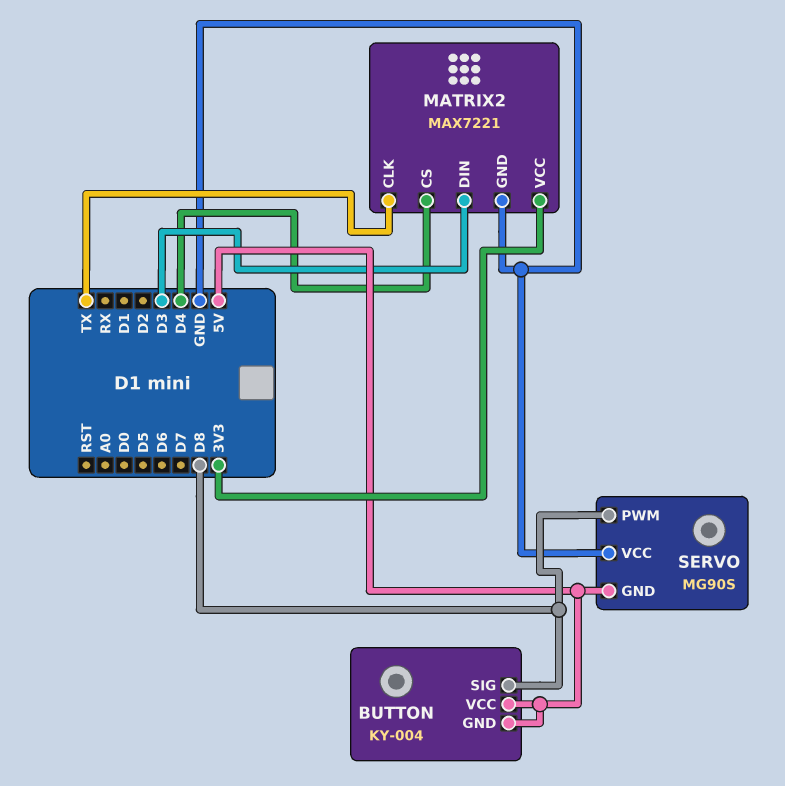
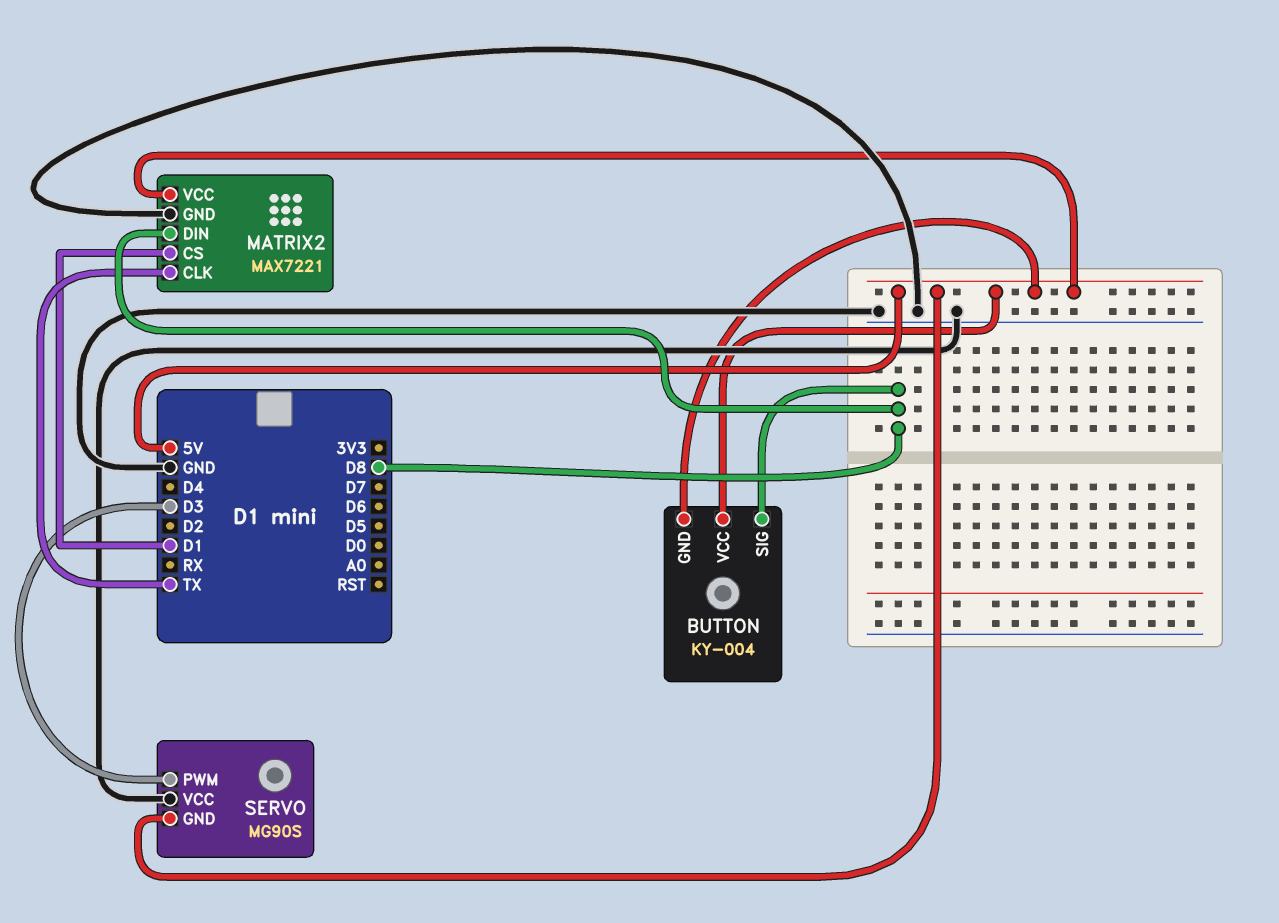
MATRIX2 pin CS: D4 -> D1
MATRIX2 pin DIN: D3 -> D8
MATRIX2 pin VCC: 3V3 -> 5V
SERVO pin PWM: D8 -> D3

